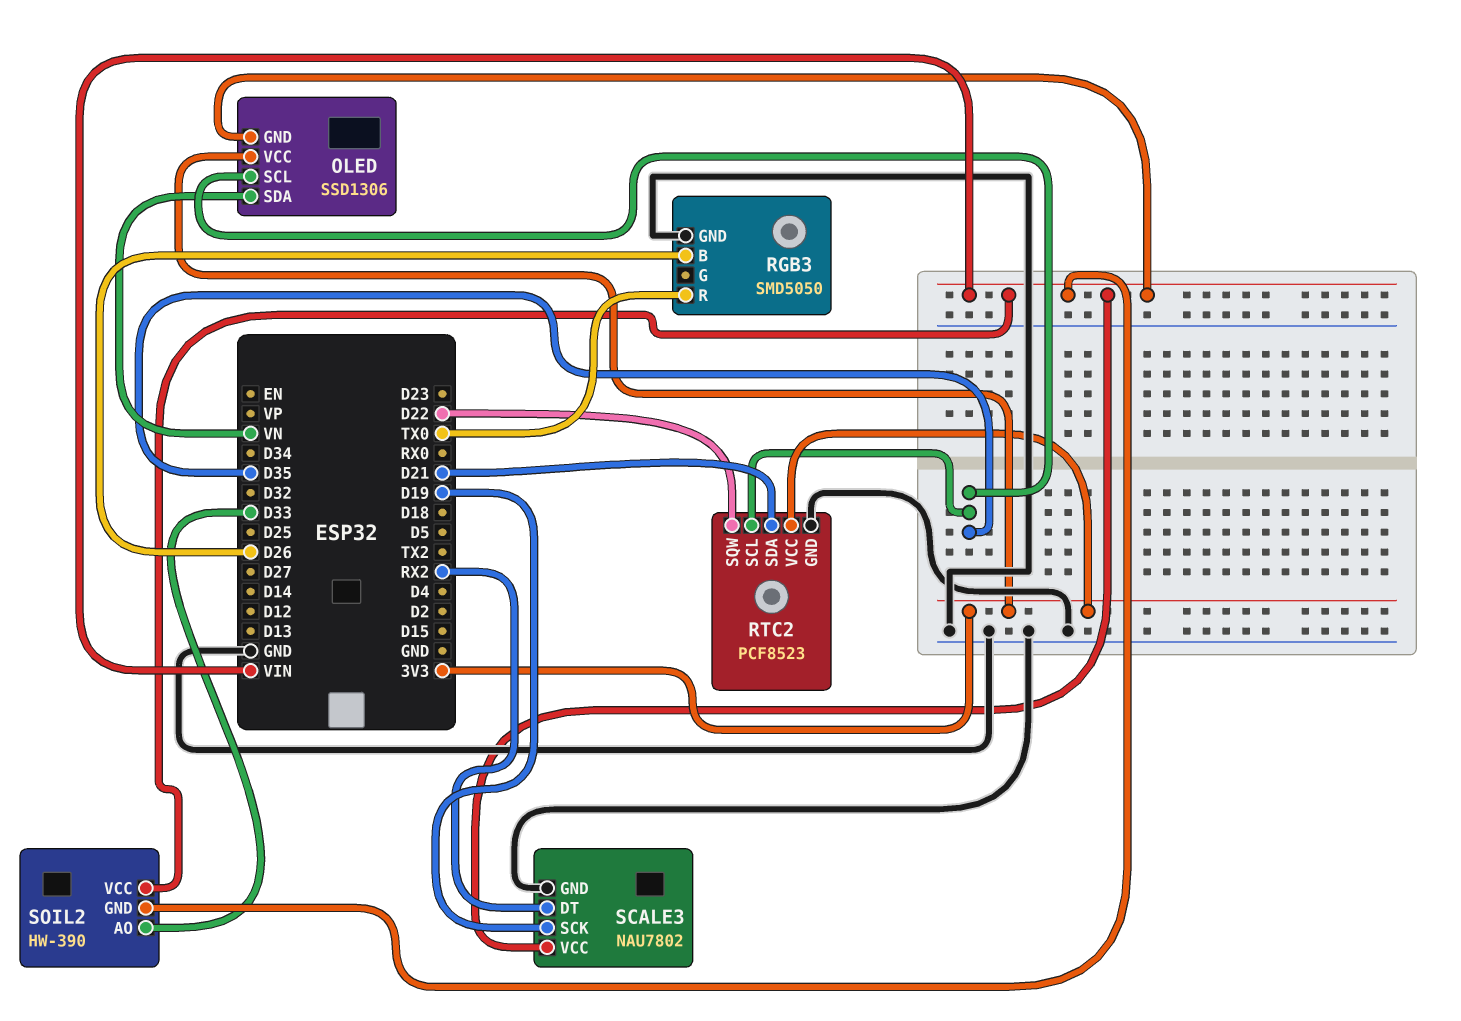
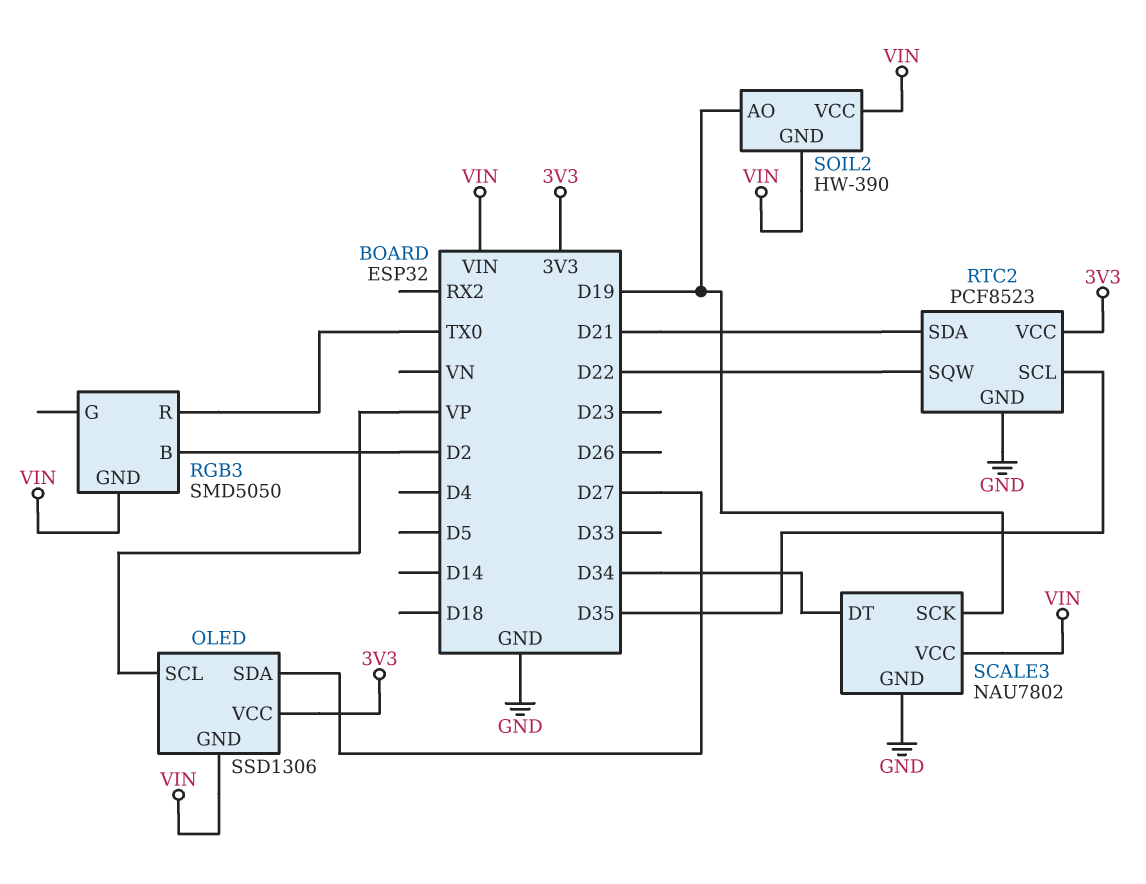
OLED pin SCL: D35 -> VP
OLED pin SDA: VN -> D27
RGB3 pin B: D26 -> D2
RGB3 pin GND: GND -> VIN
SCALE3 pin DT: RX2 -> D34
SOIL2 pin AO: D33 -> D19

